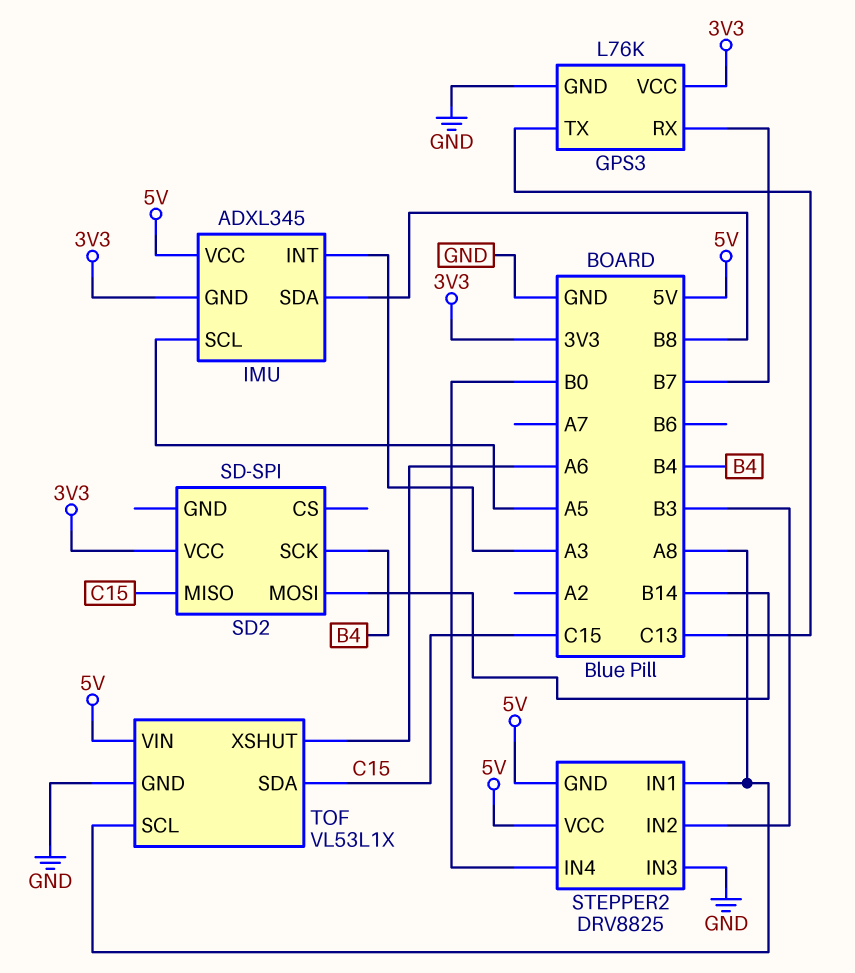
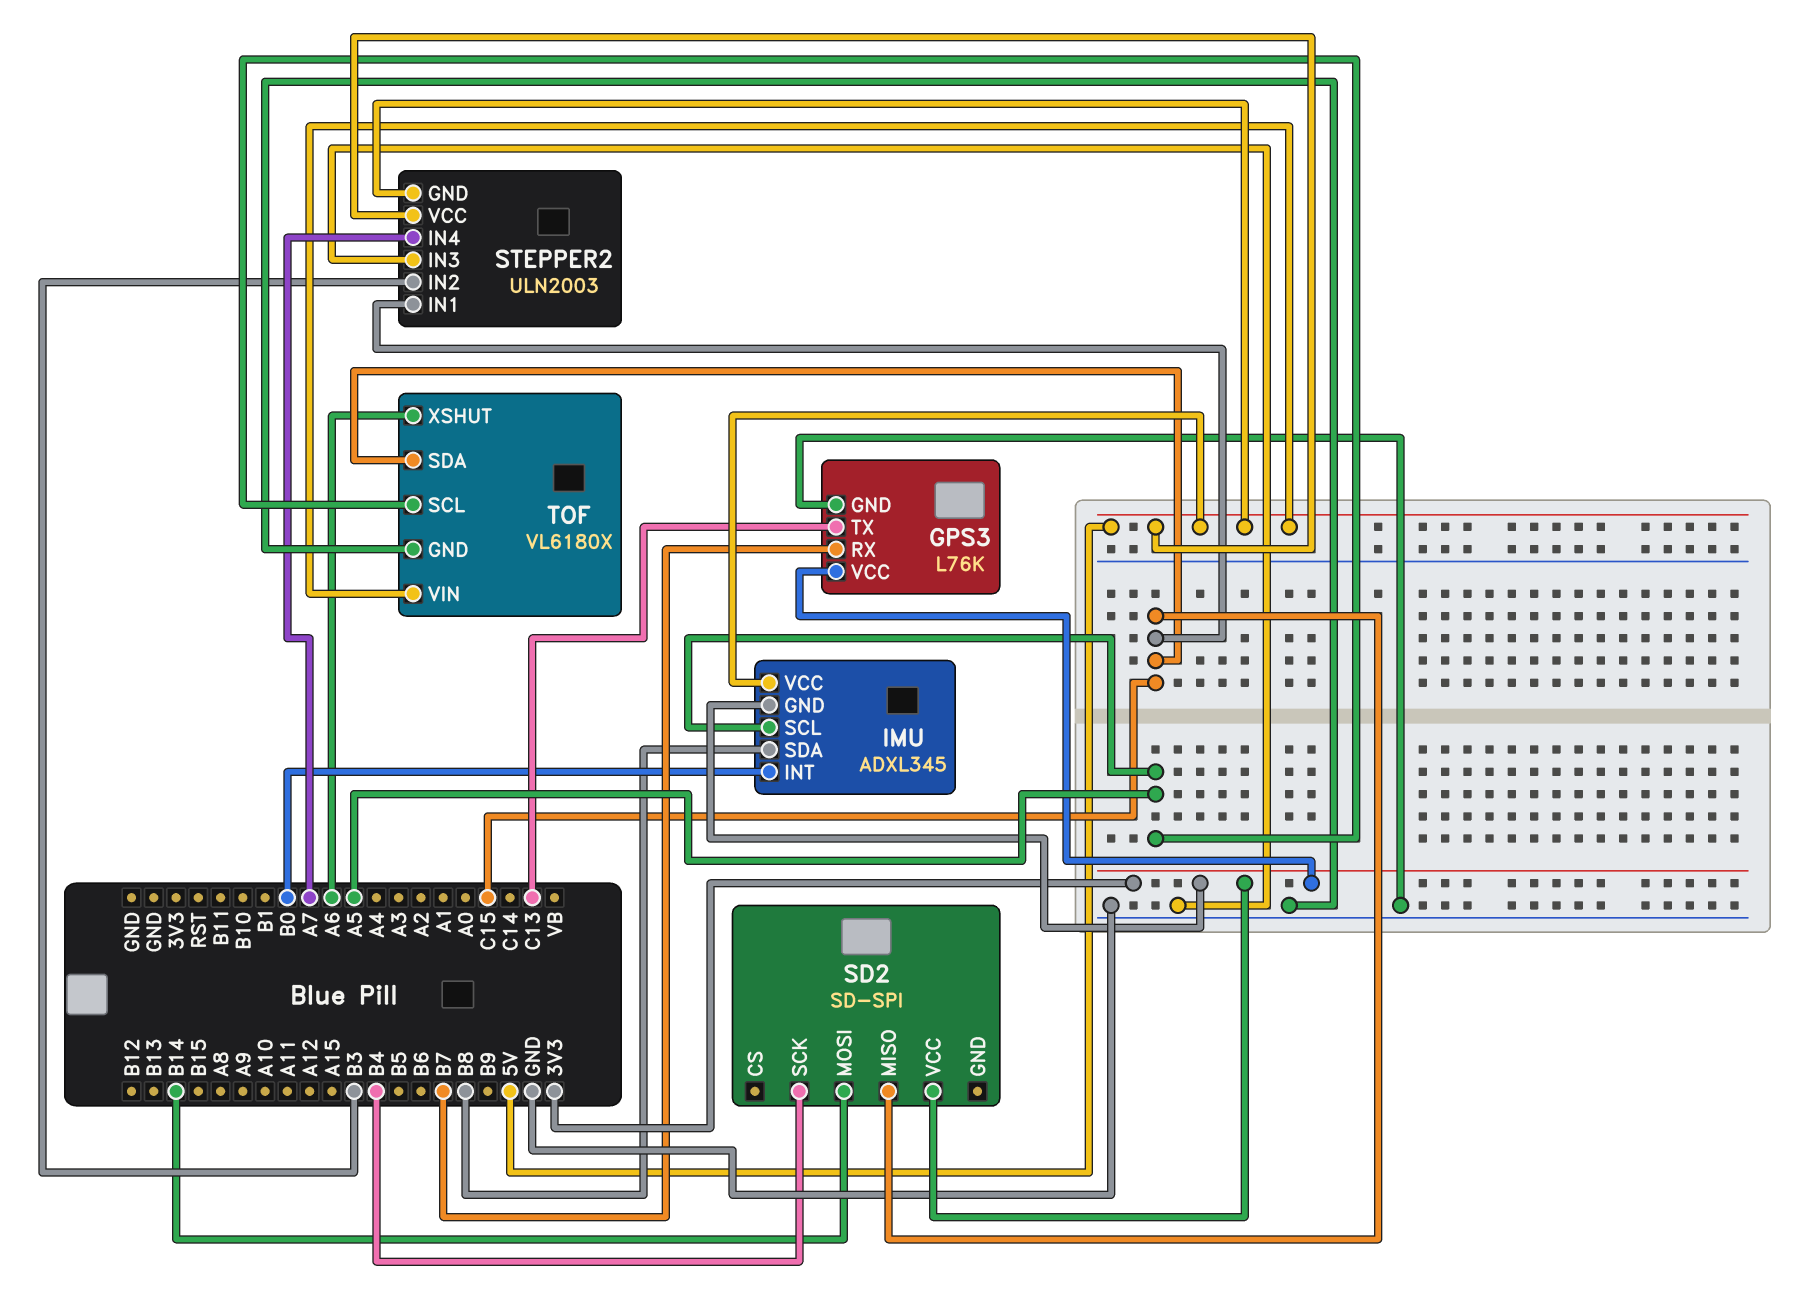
IMU pin INT: A3 -> B0
STEPPER2: DRV8825 -> ULN2003
STEPPER2 pin IN1: A8 -> C15
STEPPER2 pin IN4: B0 -> A7
TOF: VL53L1X -> VL6180X
TOF pin SCL: A8 -> A5

